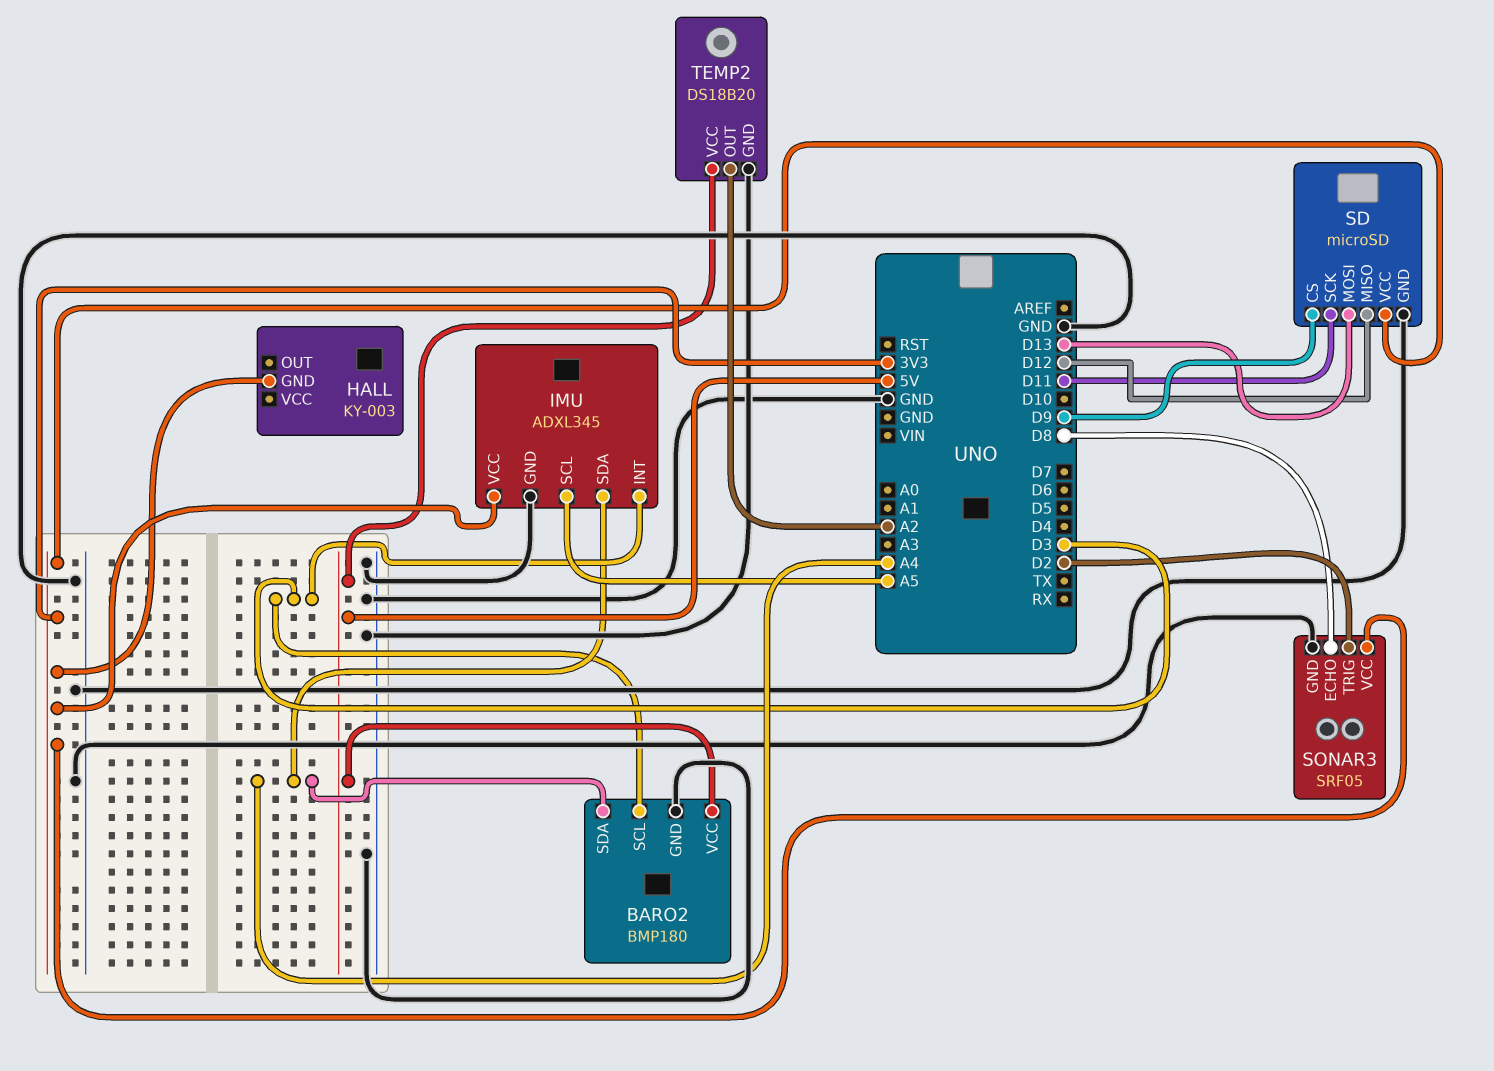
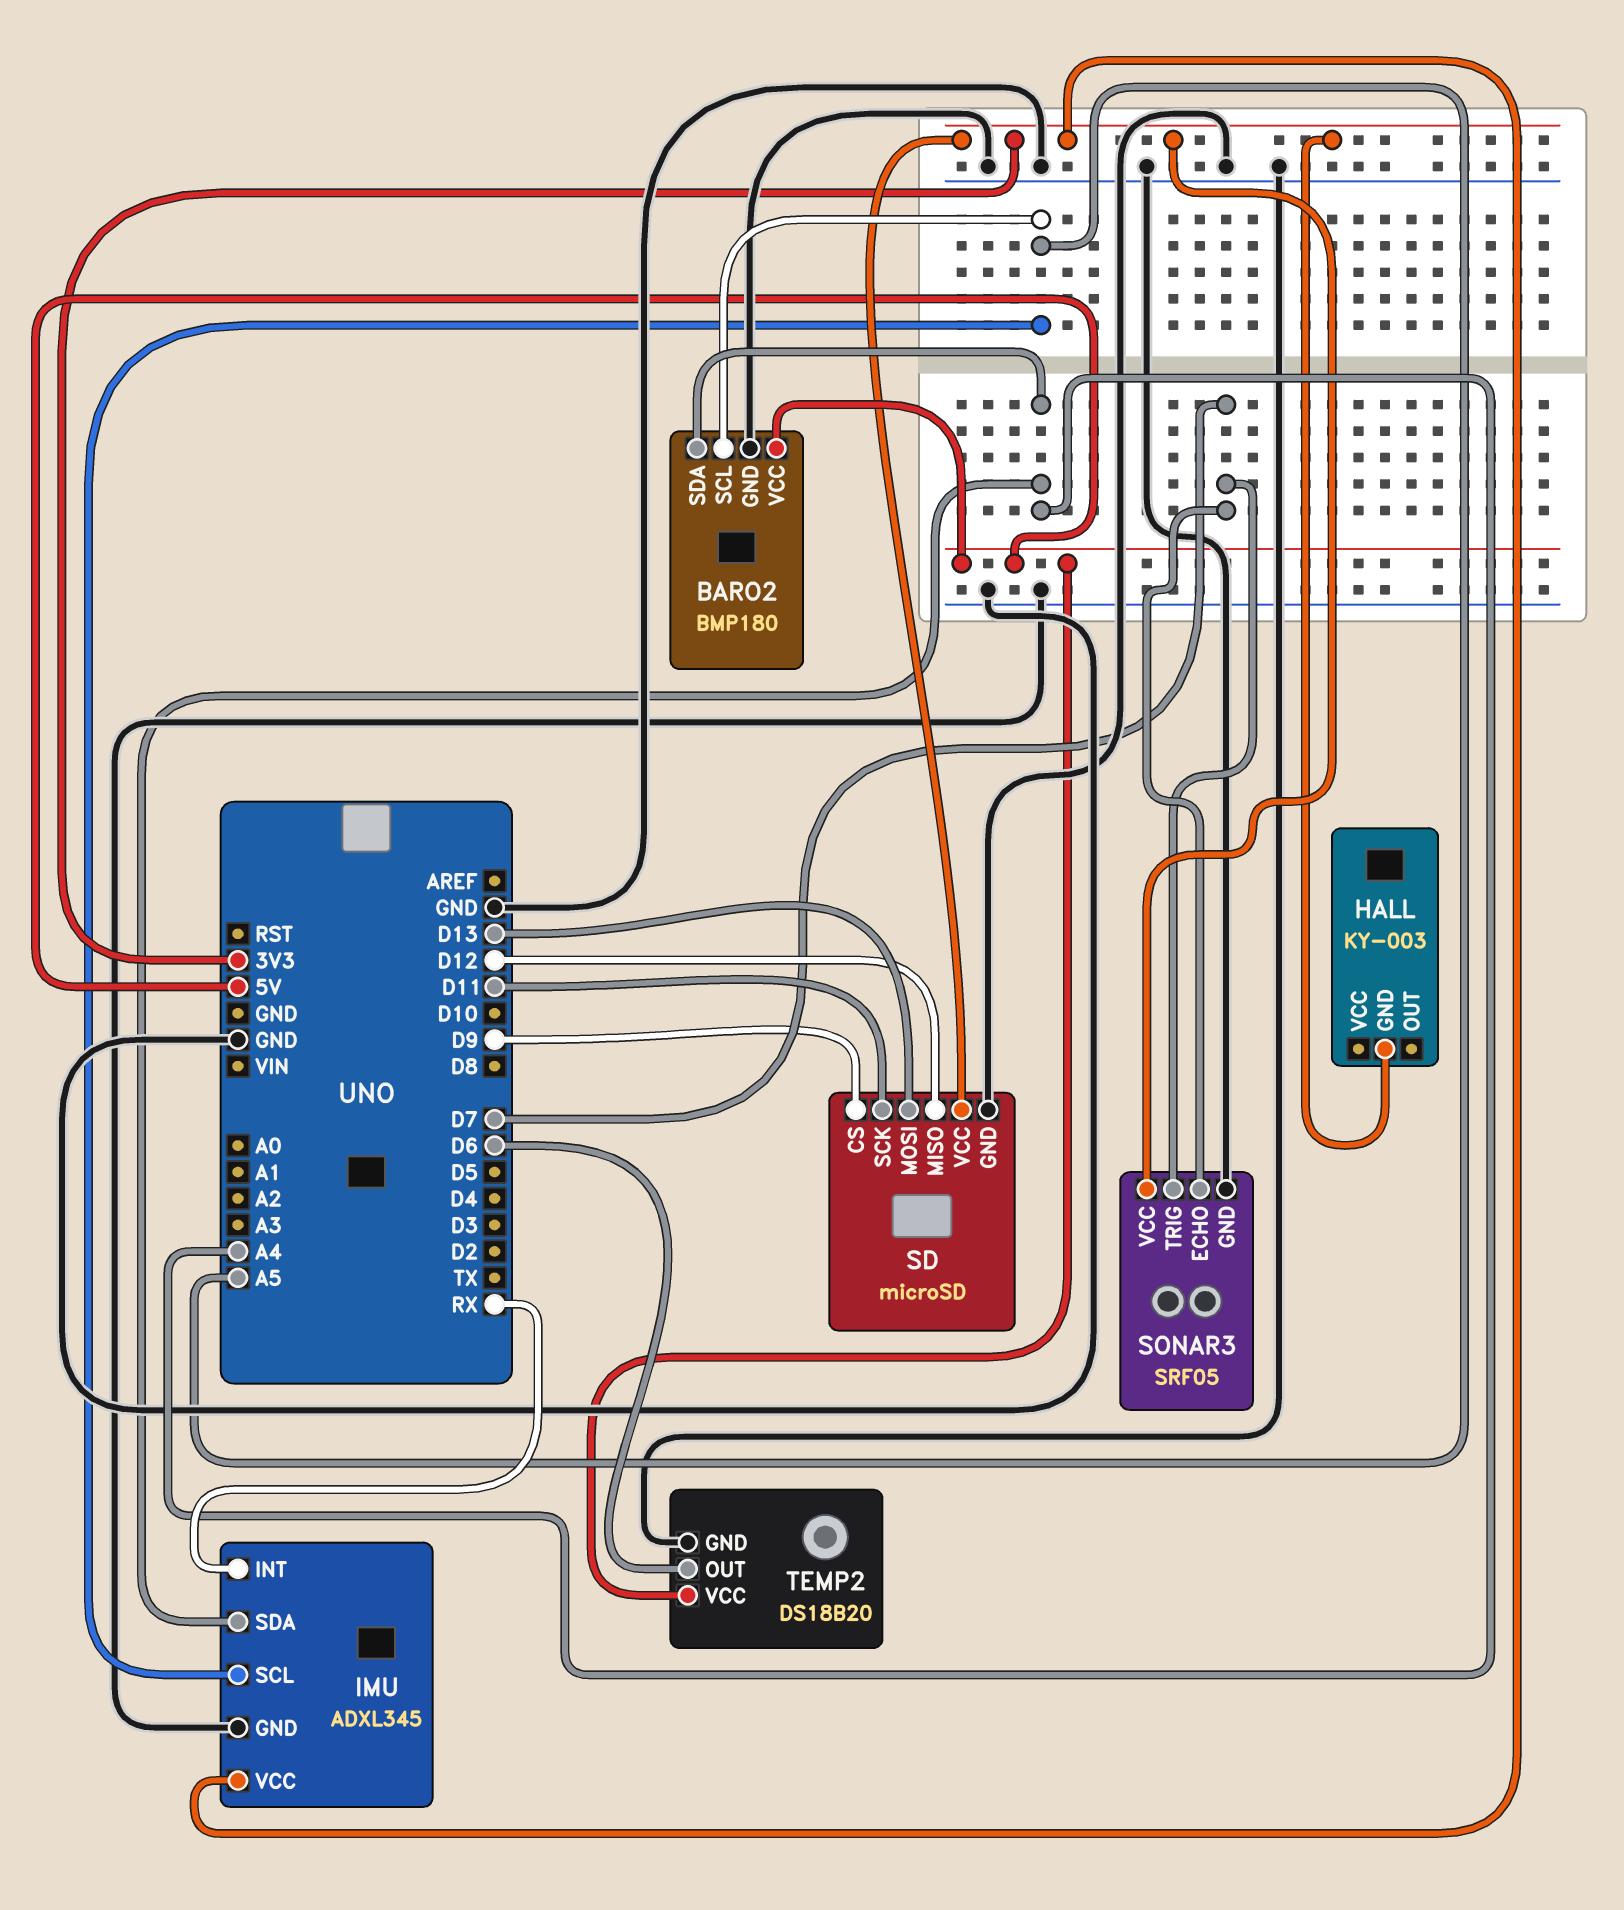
BARO2 pin SCL: D3 -> A5
IMU pin INT: D3 -> RX
SONAR3 pin ECHO: D8 -> D7
SONAR3 pin TRIG: D2 -> D7
TEMP2 pin OUT: A2 -> D6

